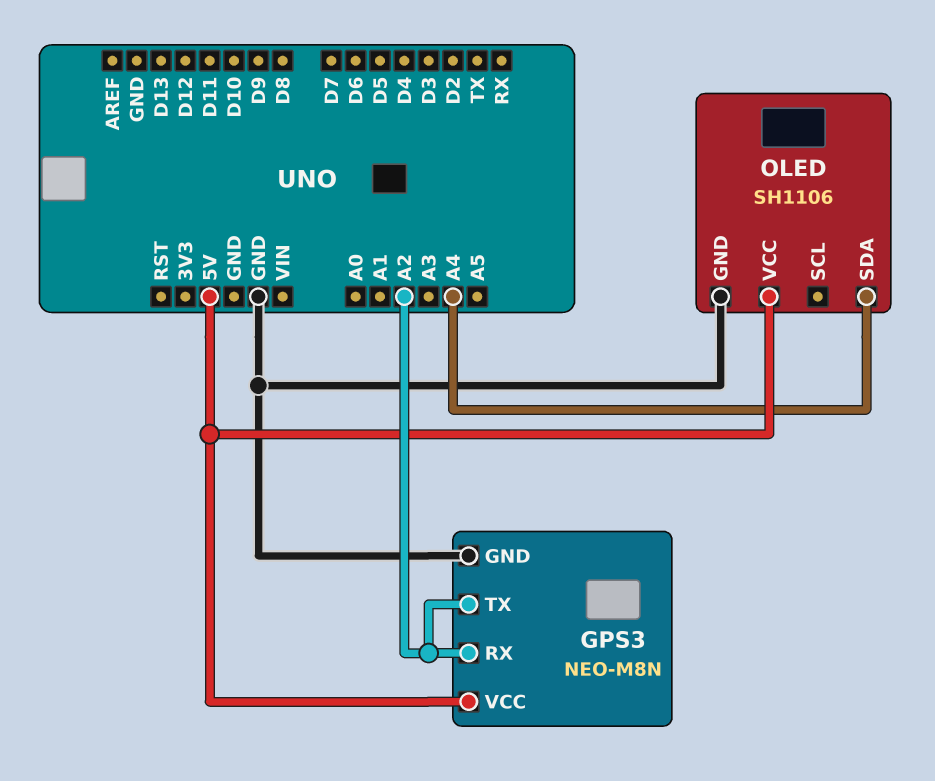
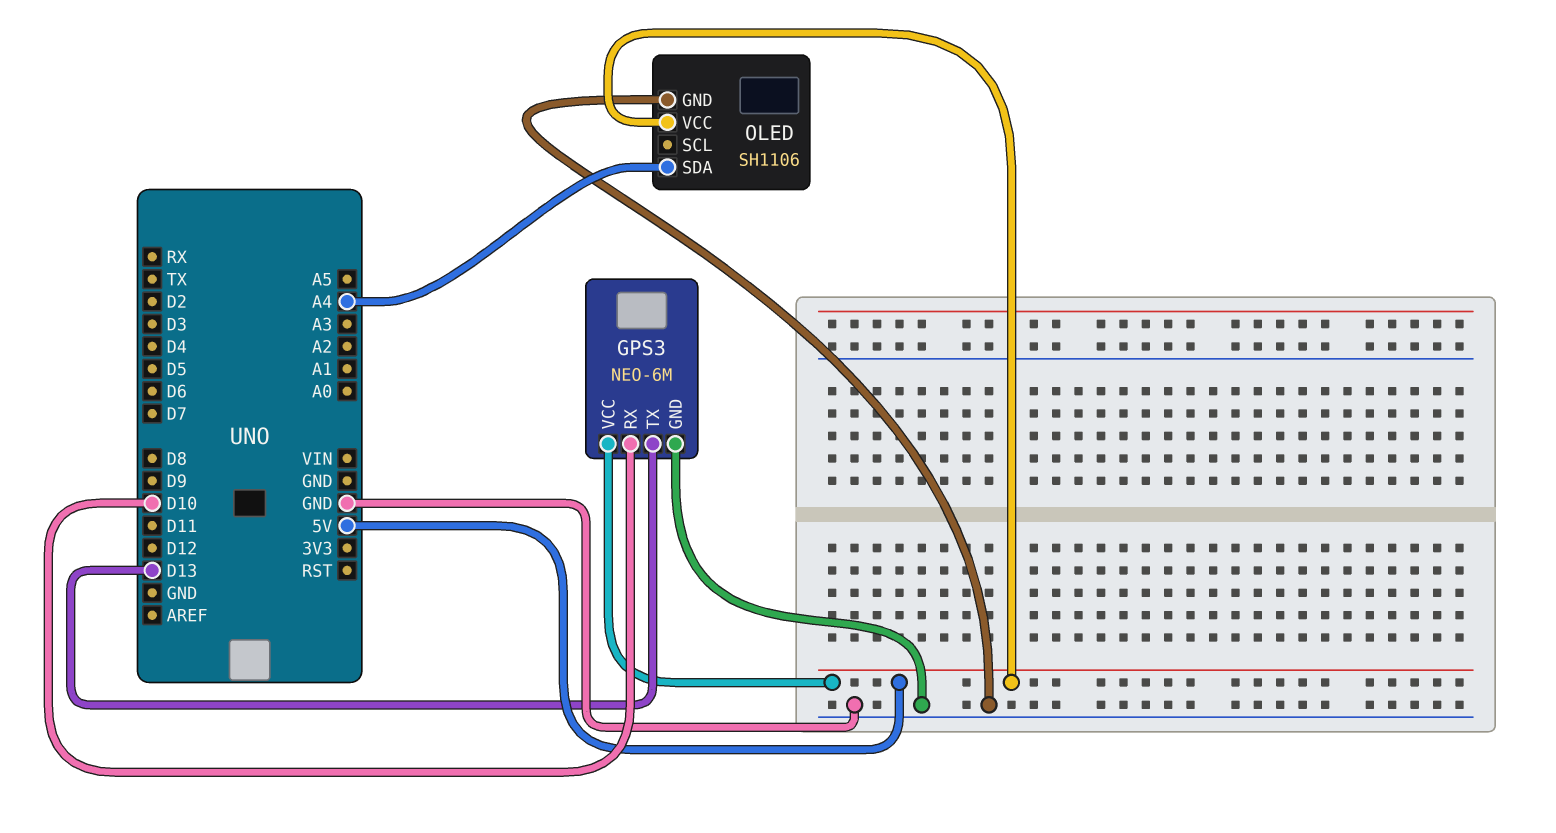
GPS3: NEO-M8N -> NEO-6M
GPS3 pin RX: A2 -> D10
GPS3 pin TX: A2 -> D13

